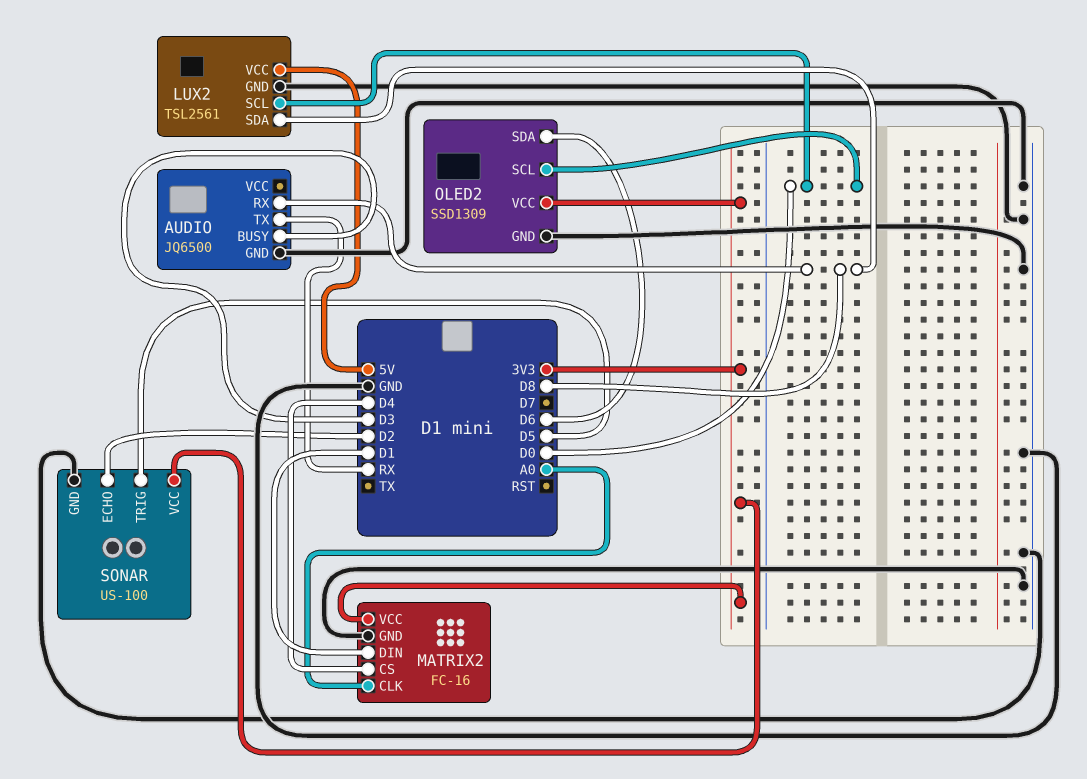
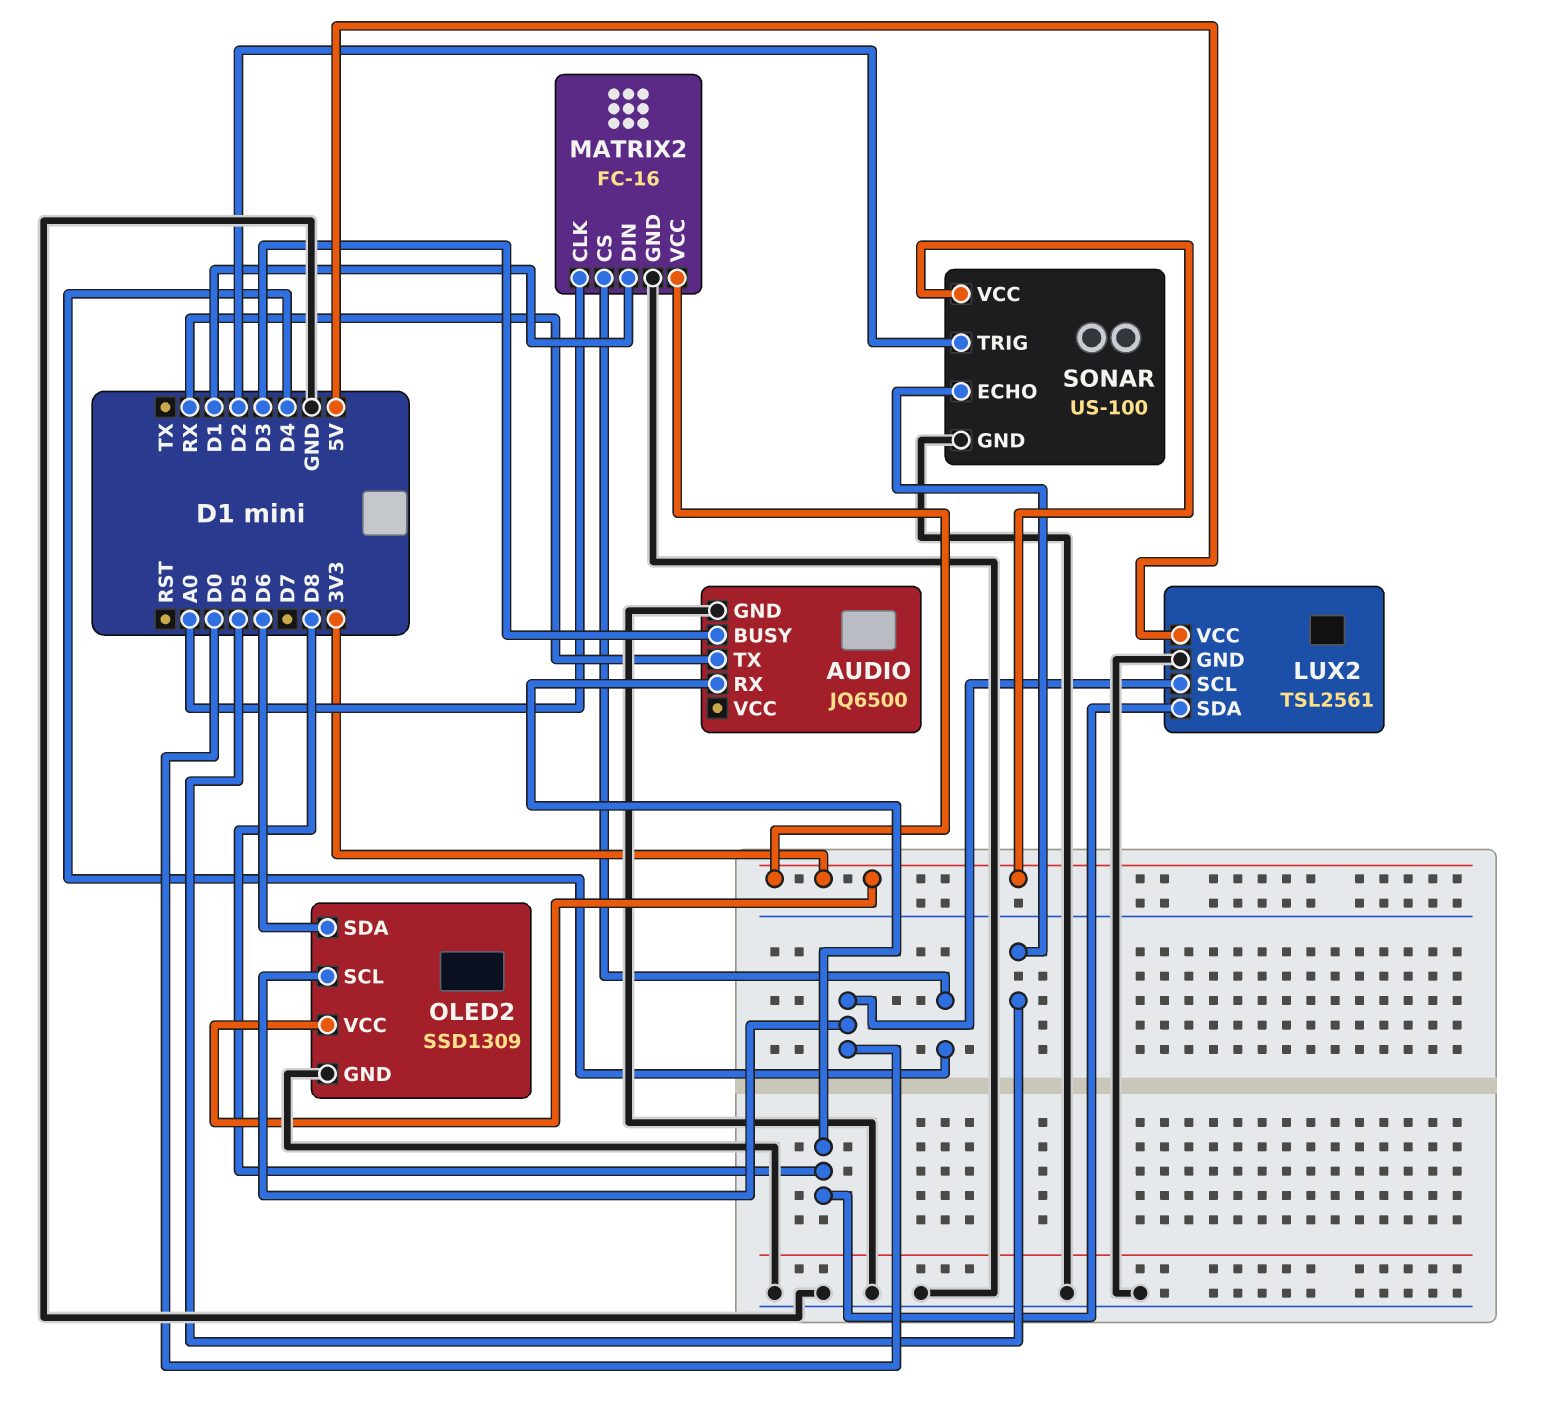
SONAR pin ECHO: D2 -> D5
SONAR pin TRIG: D5 -> D2

